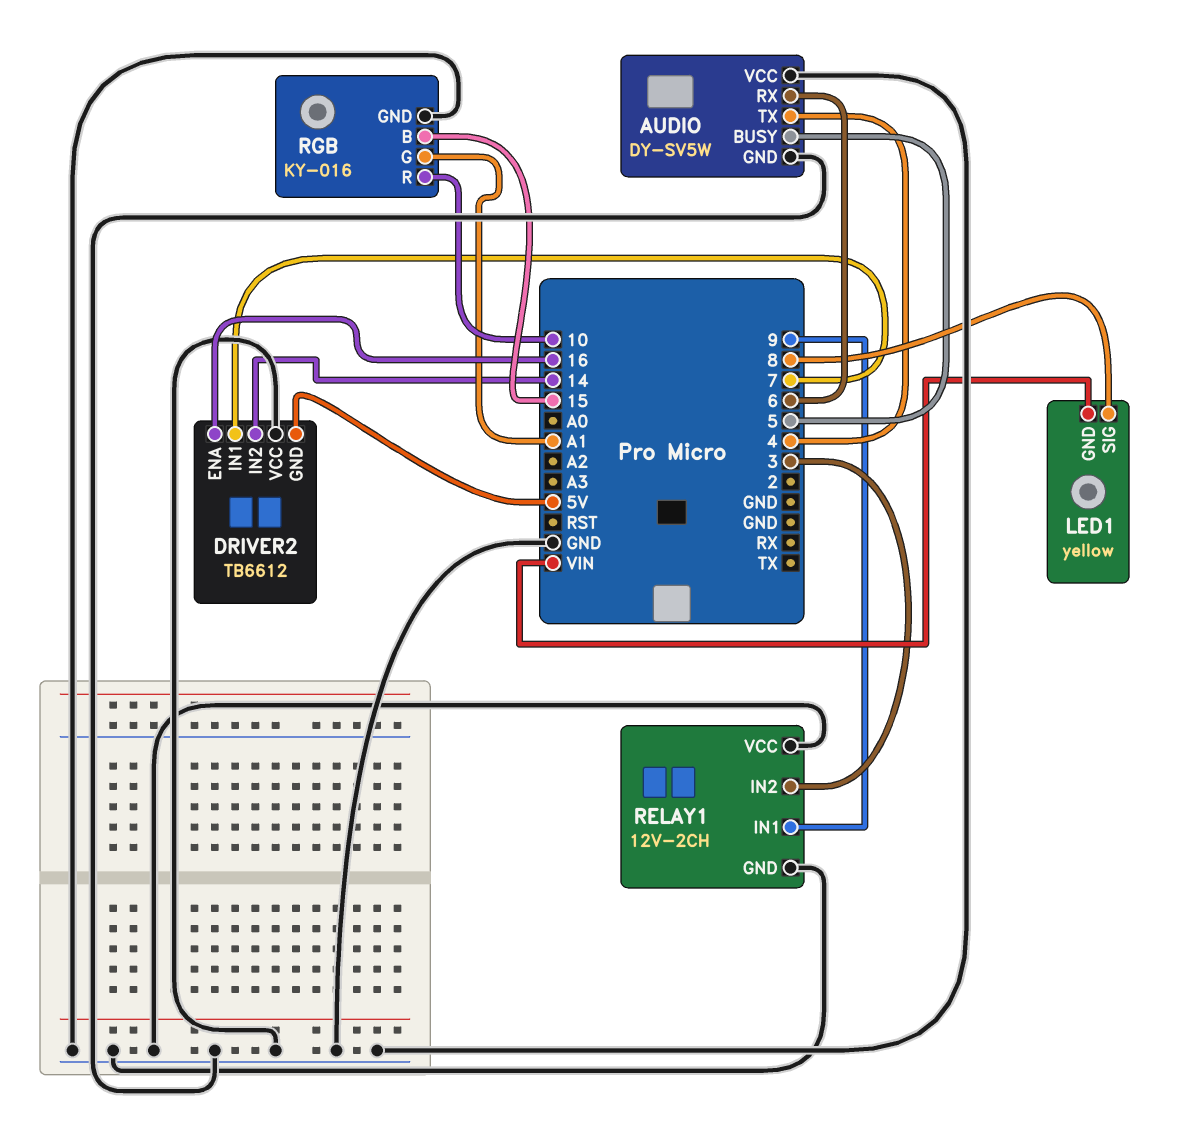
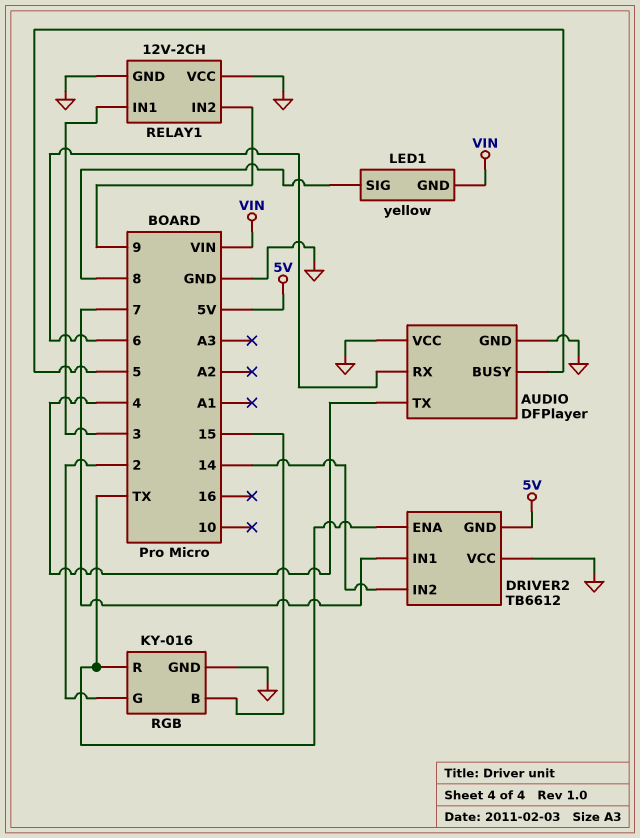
AUDIO: DY-SV5W -> DFPlayer
DRIVER2 pin ENA: 16 -> TX
RELAY1 pin IN1: 9 -> 3
RELAY1 pin IN2: 3 -> 9
RGB pin G: A1 -> 2
RGB pin R: 10 -> TX

